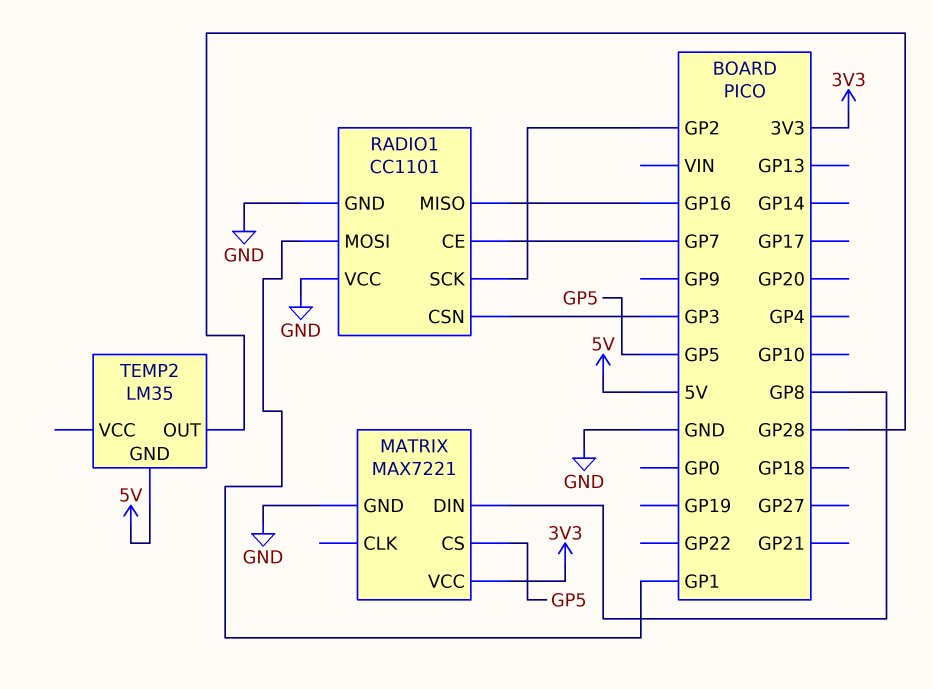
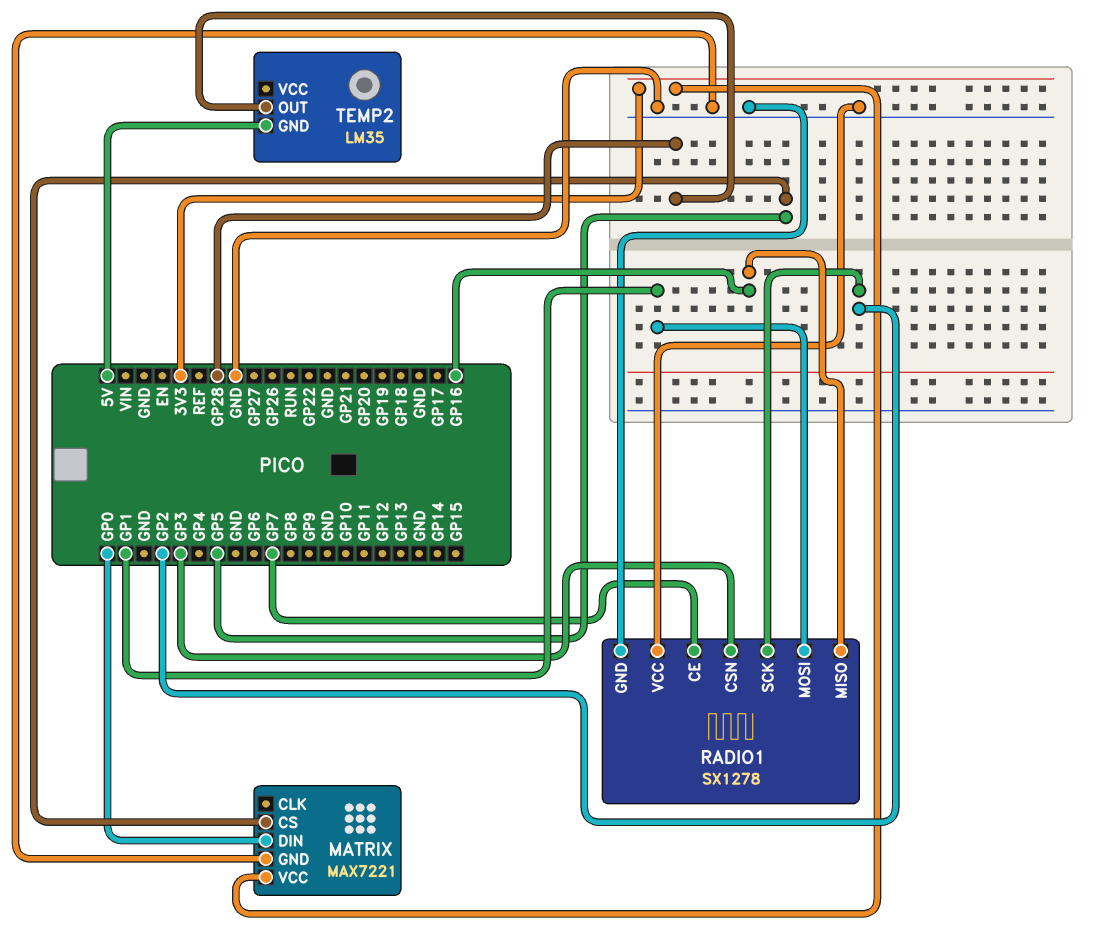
MATRIX pin DIN: GP8 -> GP0
RADIO1: CC1101 -> SX1278

